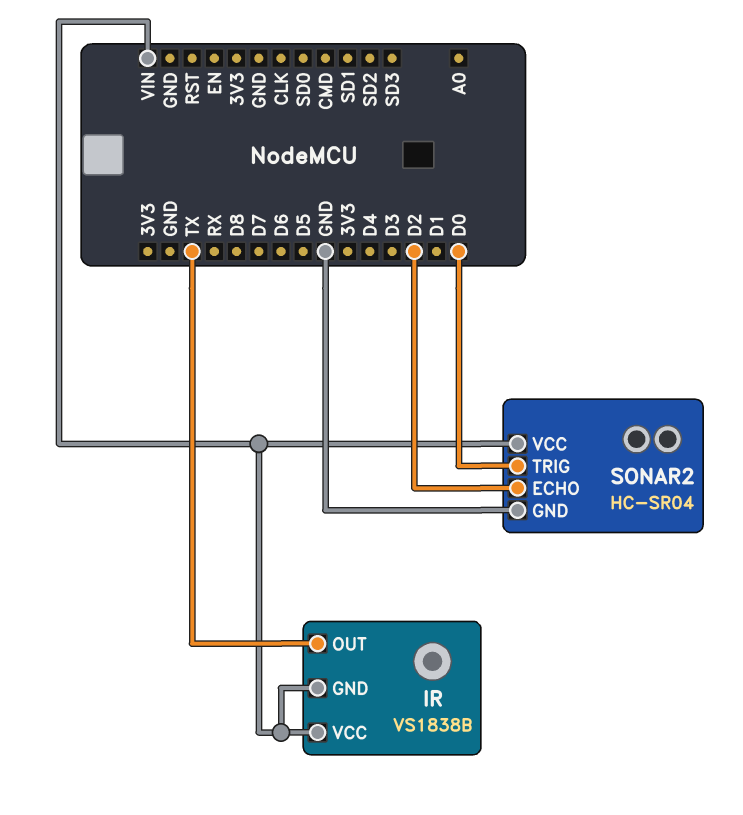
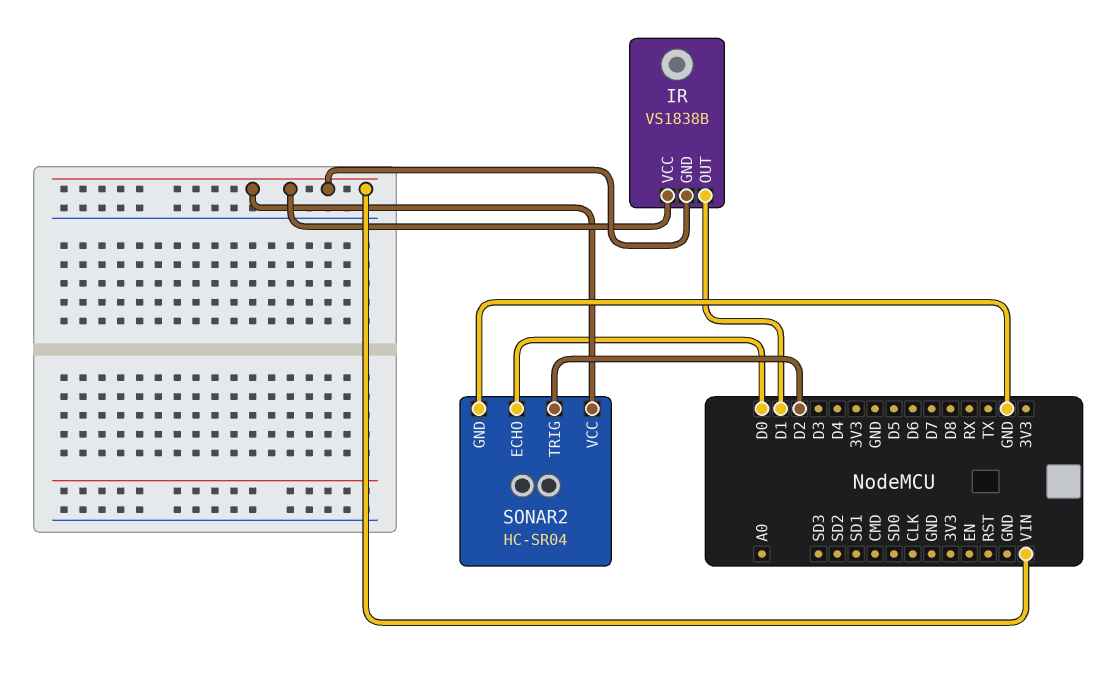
IR pin OUT: TX -> D1
SONAR2 pin ECHO: D2 -> D0
SONAR2 pin TRIG: D0 -> D2

